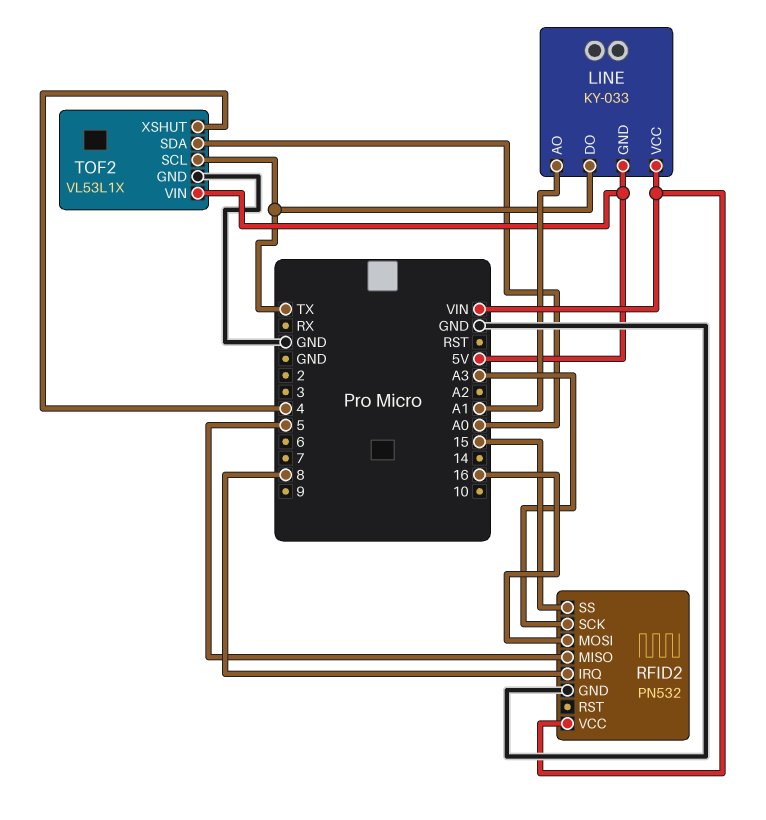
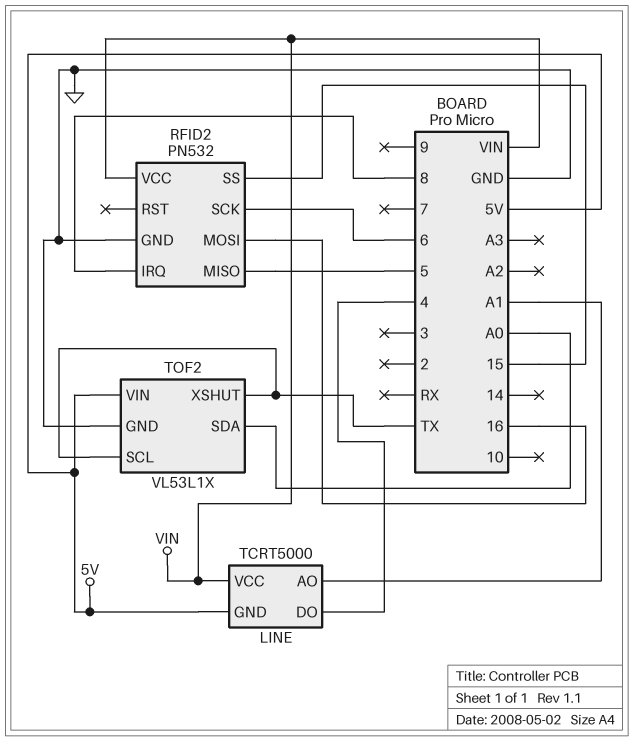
LINE: KY-033 -> TCRT5000
LINE pin DO: TX -> 4
RFID2 pin SCK: A3 -> 6
TOF2 pin XSHUT: 4 -> TX

